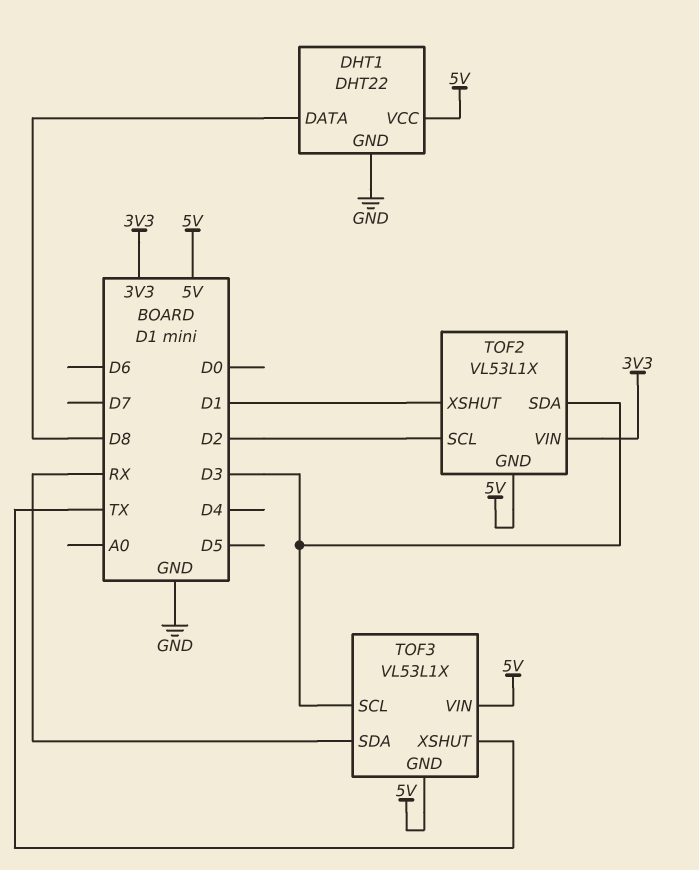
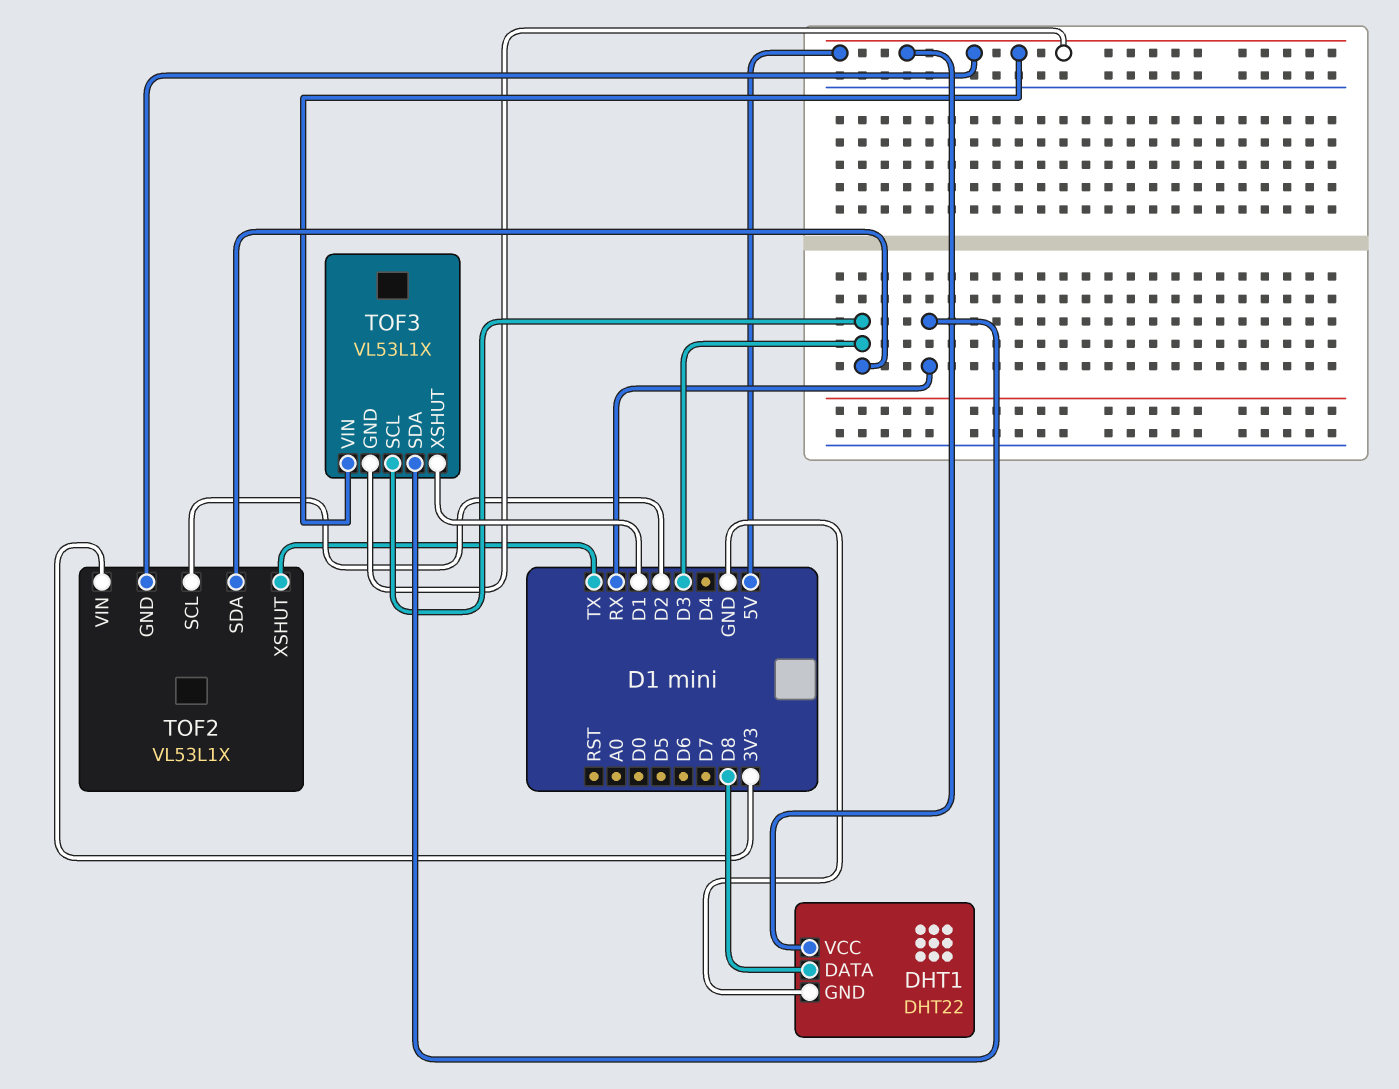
TOF2 pin XSHUT: D1 -> TX
TOF3 pin XSHUT: TX -> D1

